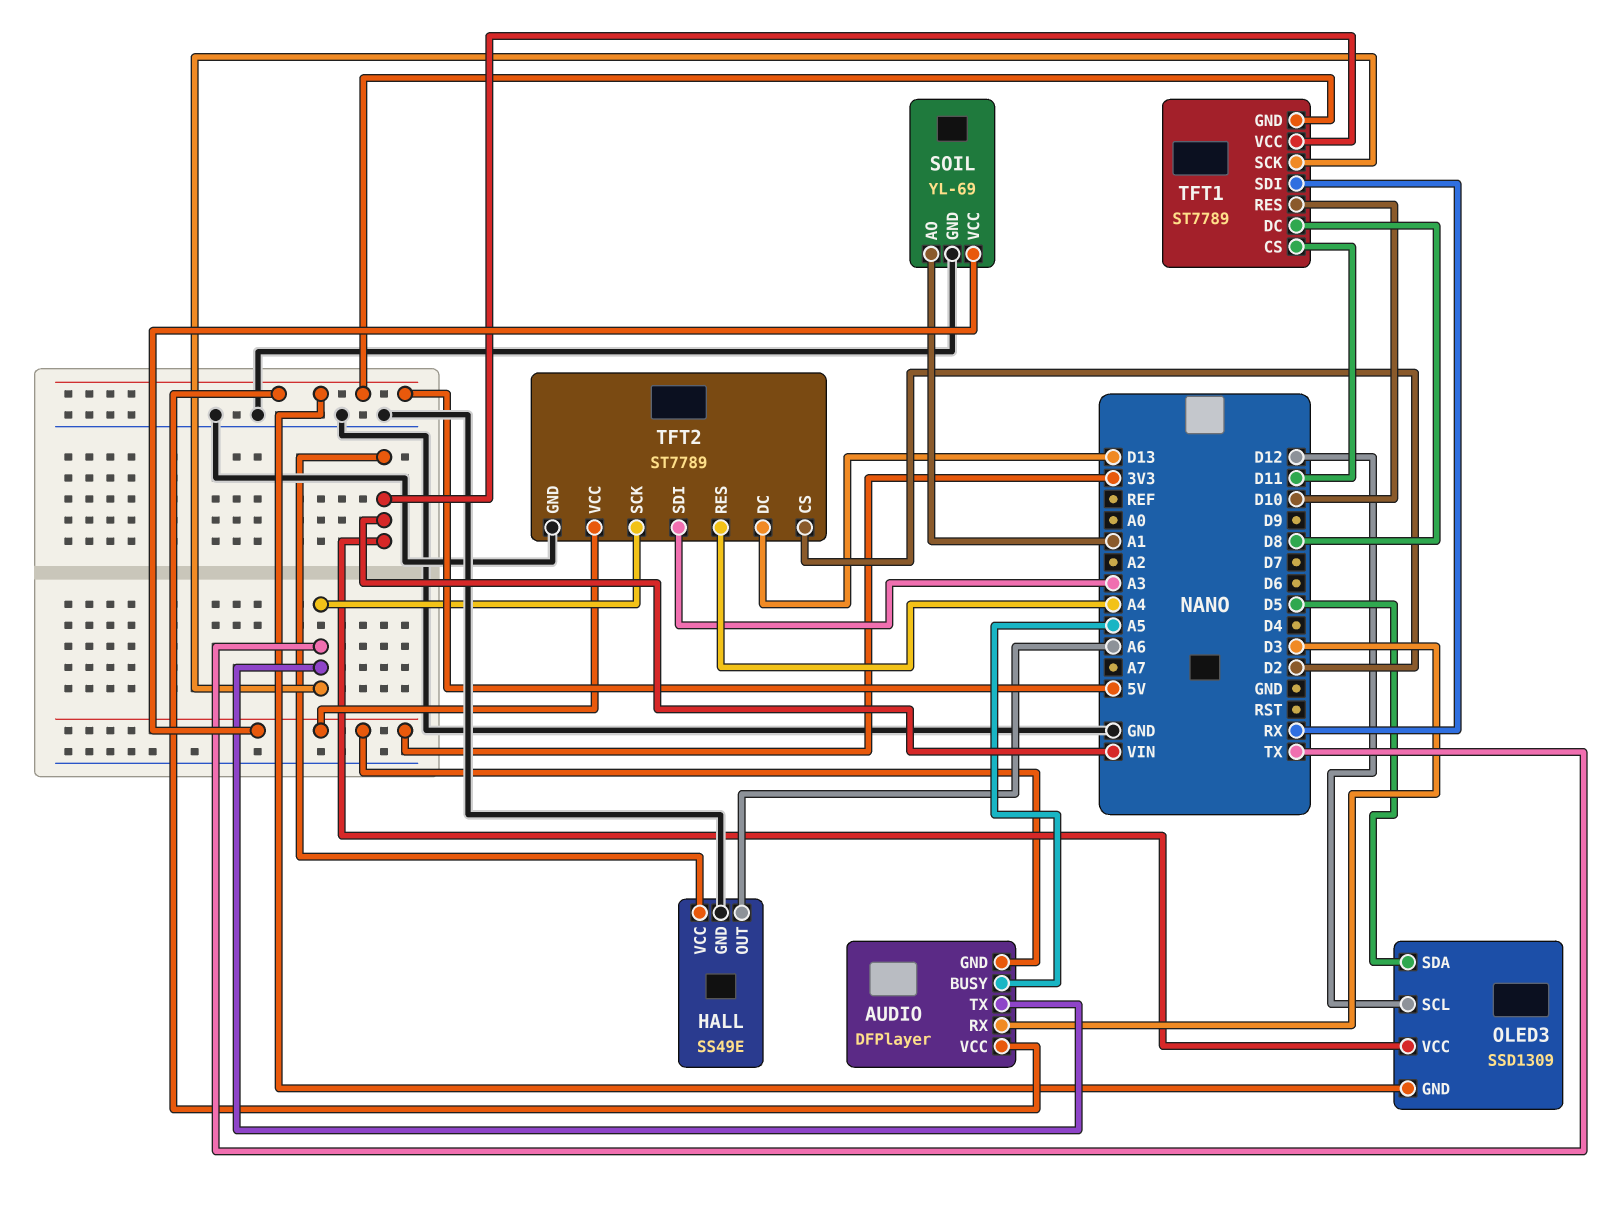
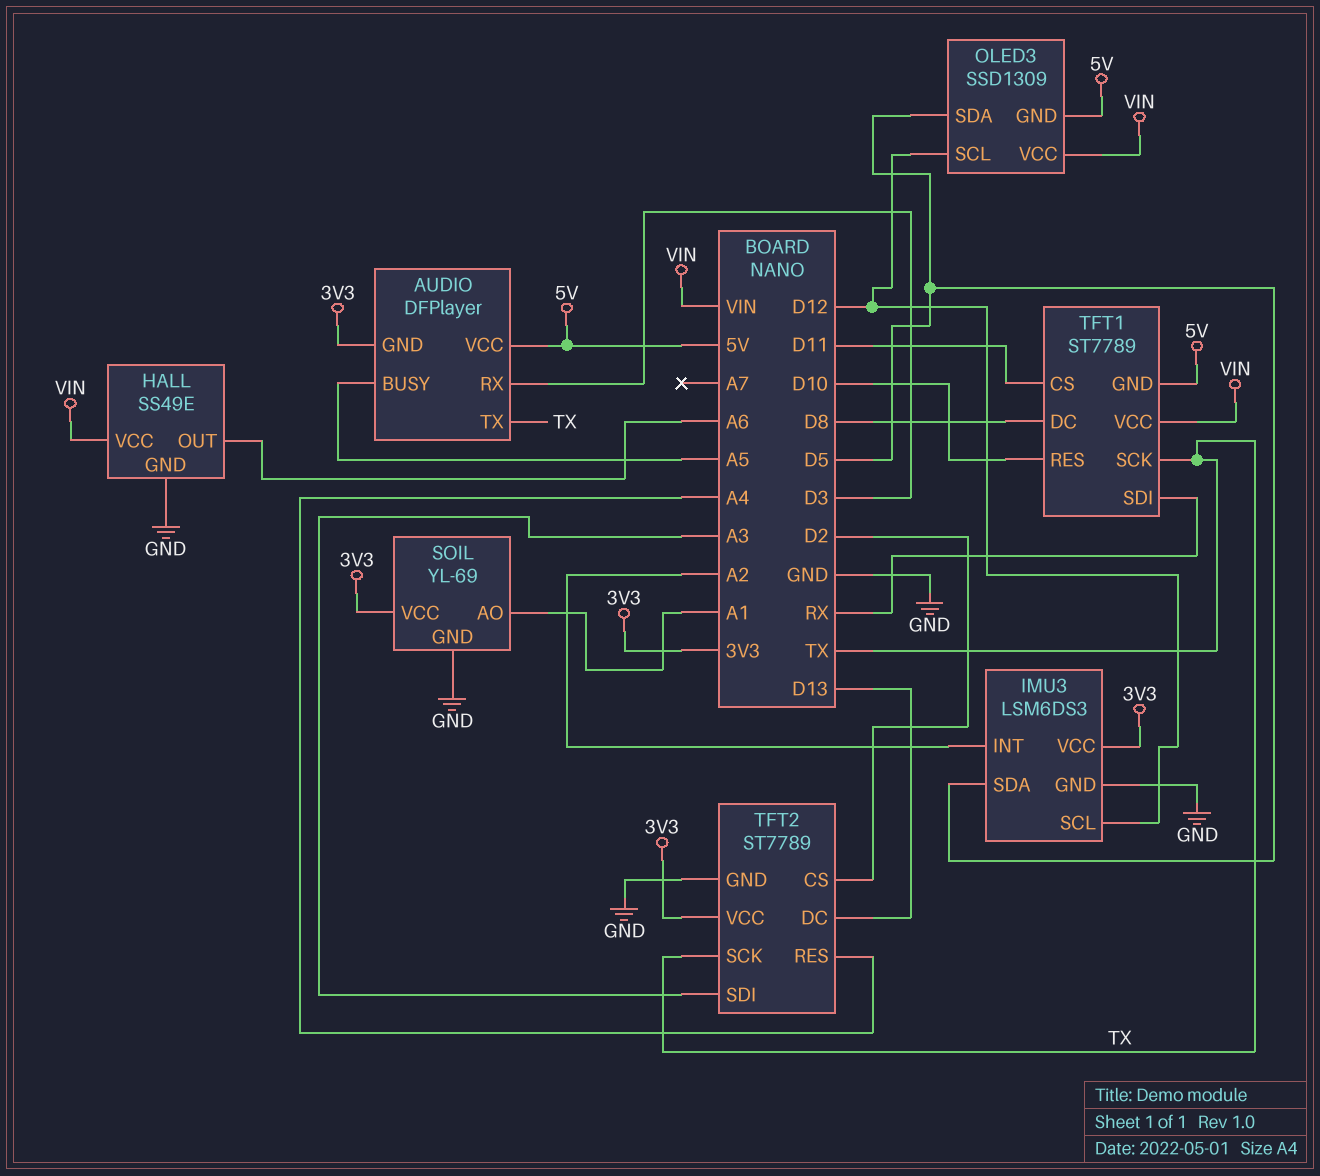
IMU3: none -> LSM6DS3
IMU3 pin GND: none -> GND
IMU3 pin INT: none -> A2
IMU3 pin SCL: none -> D12
IMU3 pin SDA: none -> D5
IMU3 pin VCC: none -> 3V3

